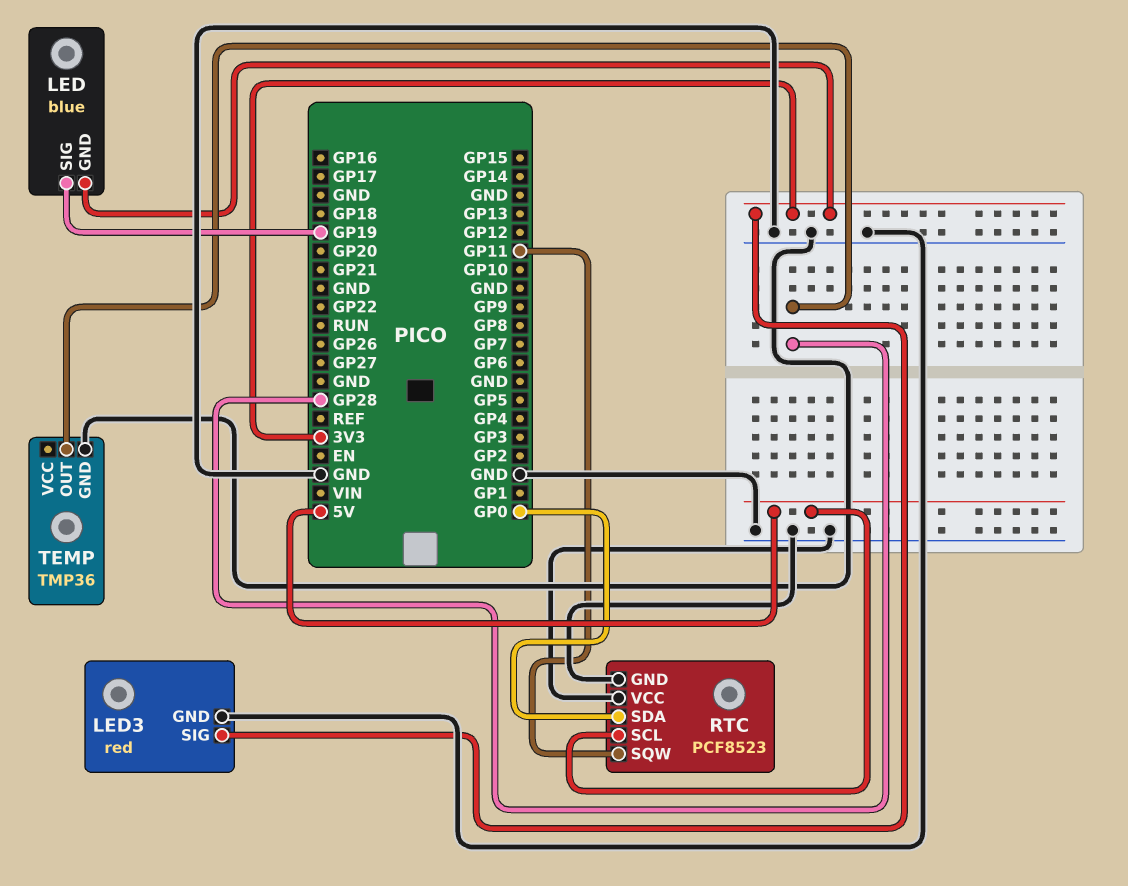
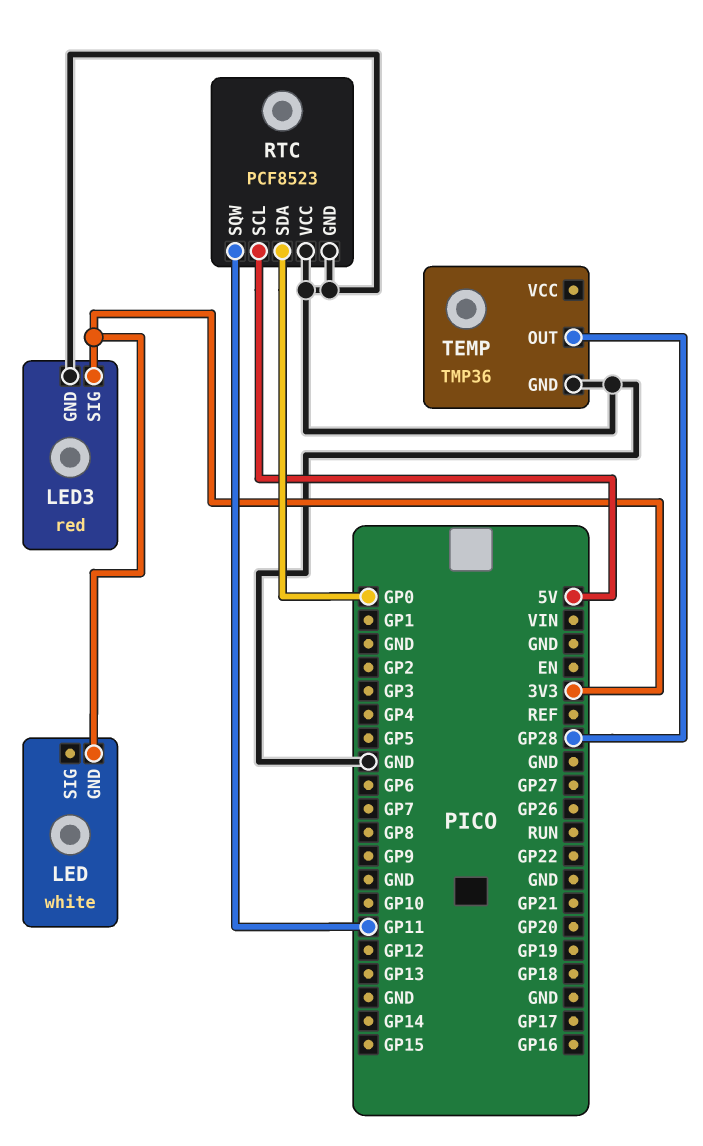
LED: blue -> white
LED pin SIG: GP19 -> none

